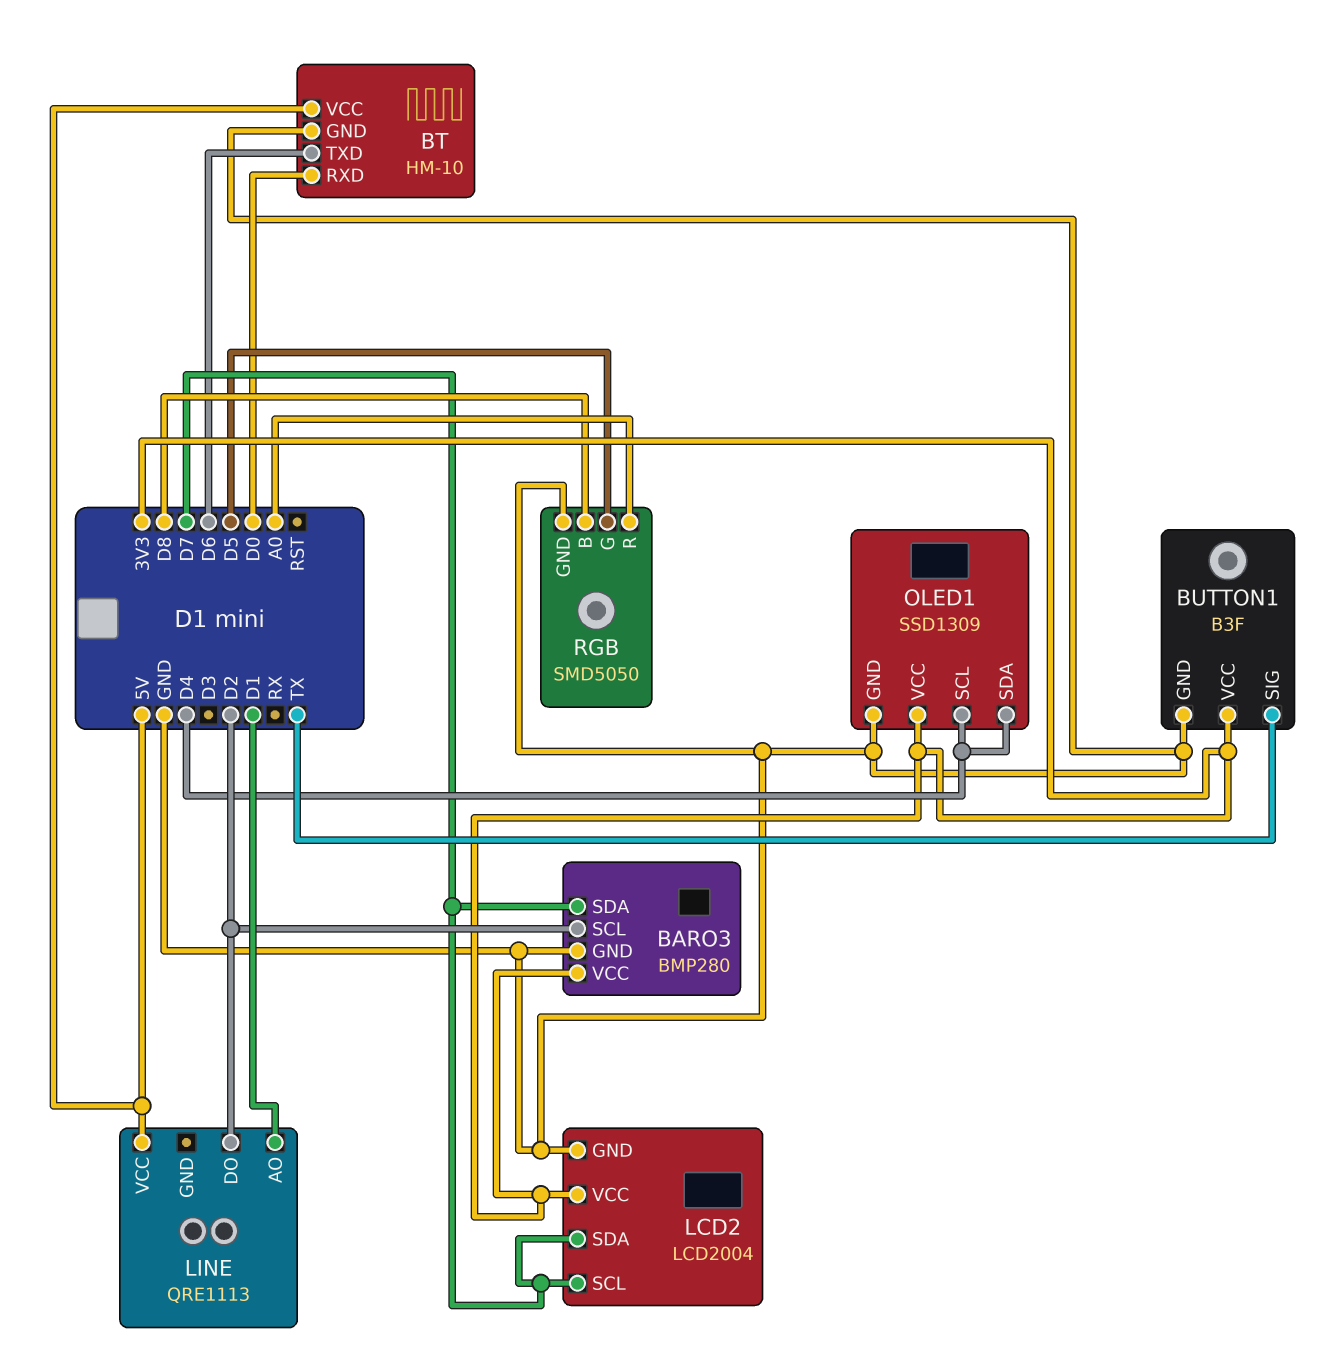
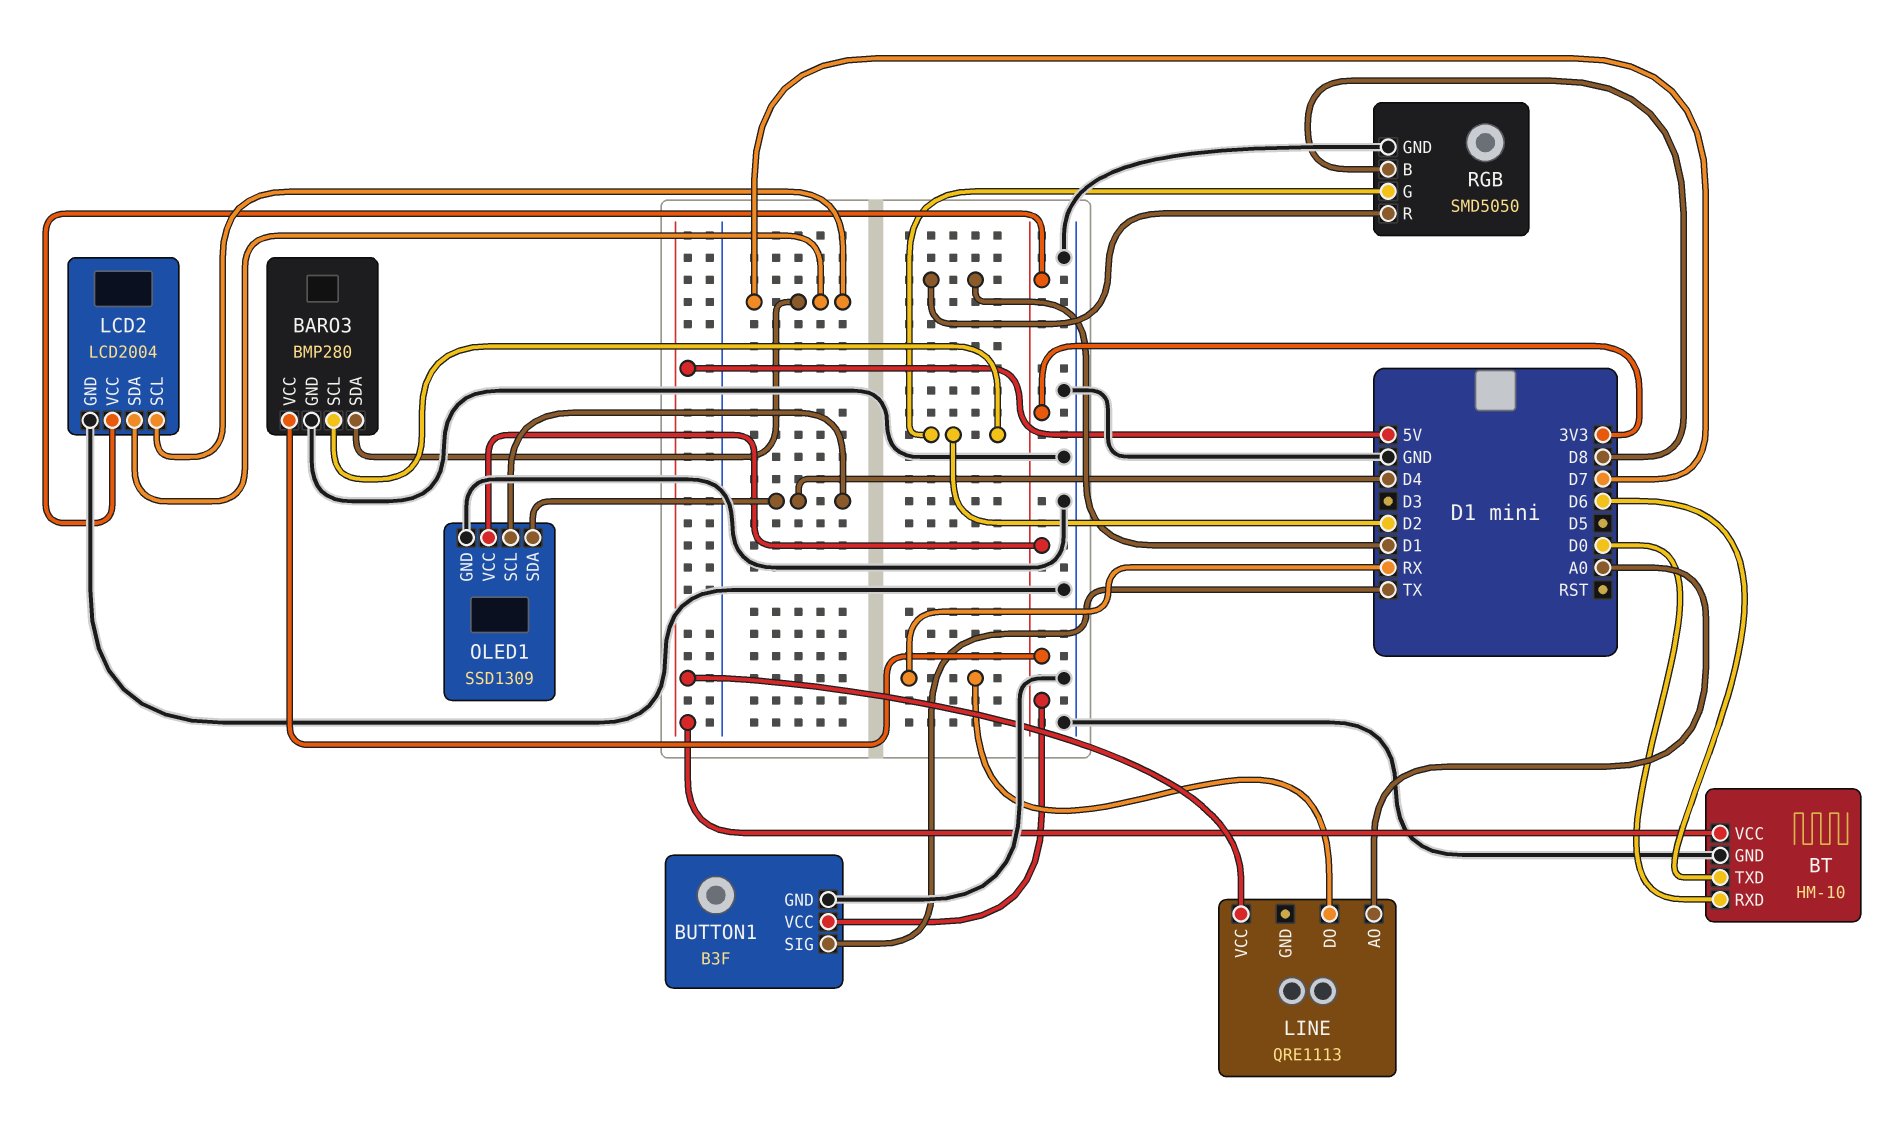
LINE pin AO: D1 -> A0
LINE pin DO: D2 -> RX
RGB pin G: D5 -> D2
RGB pin R: A0 -> D1

